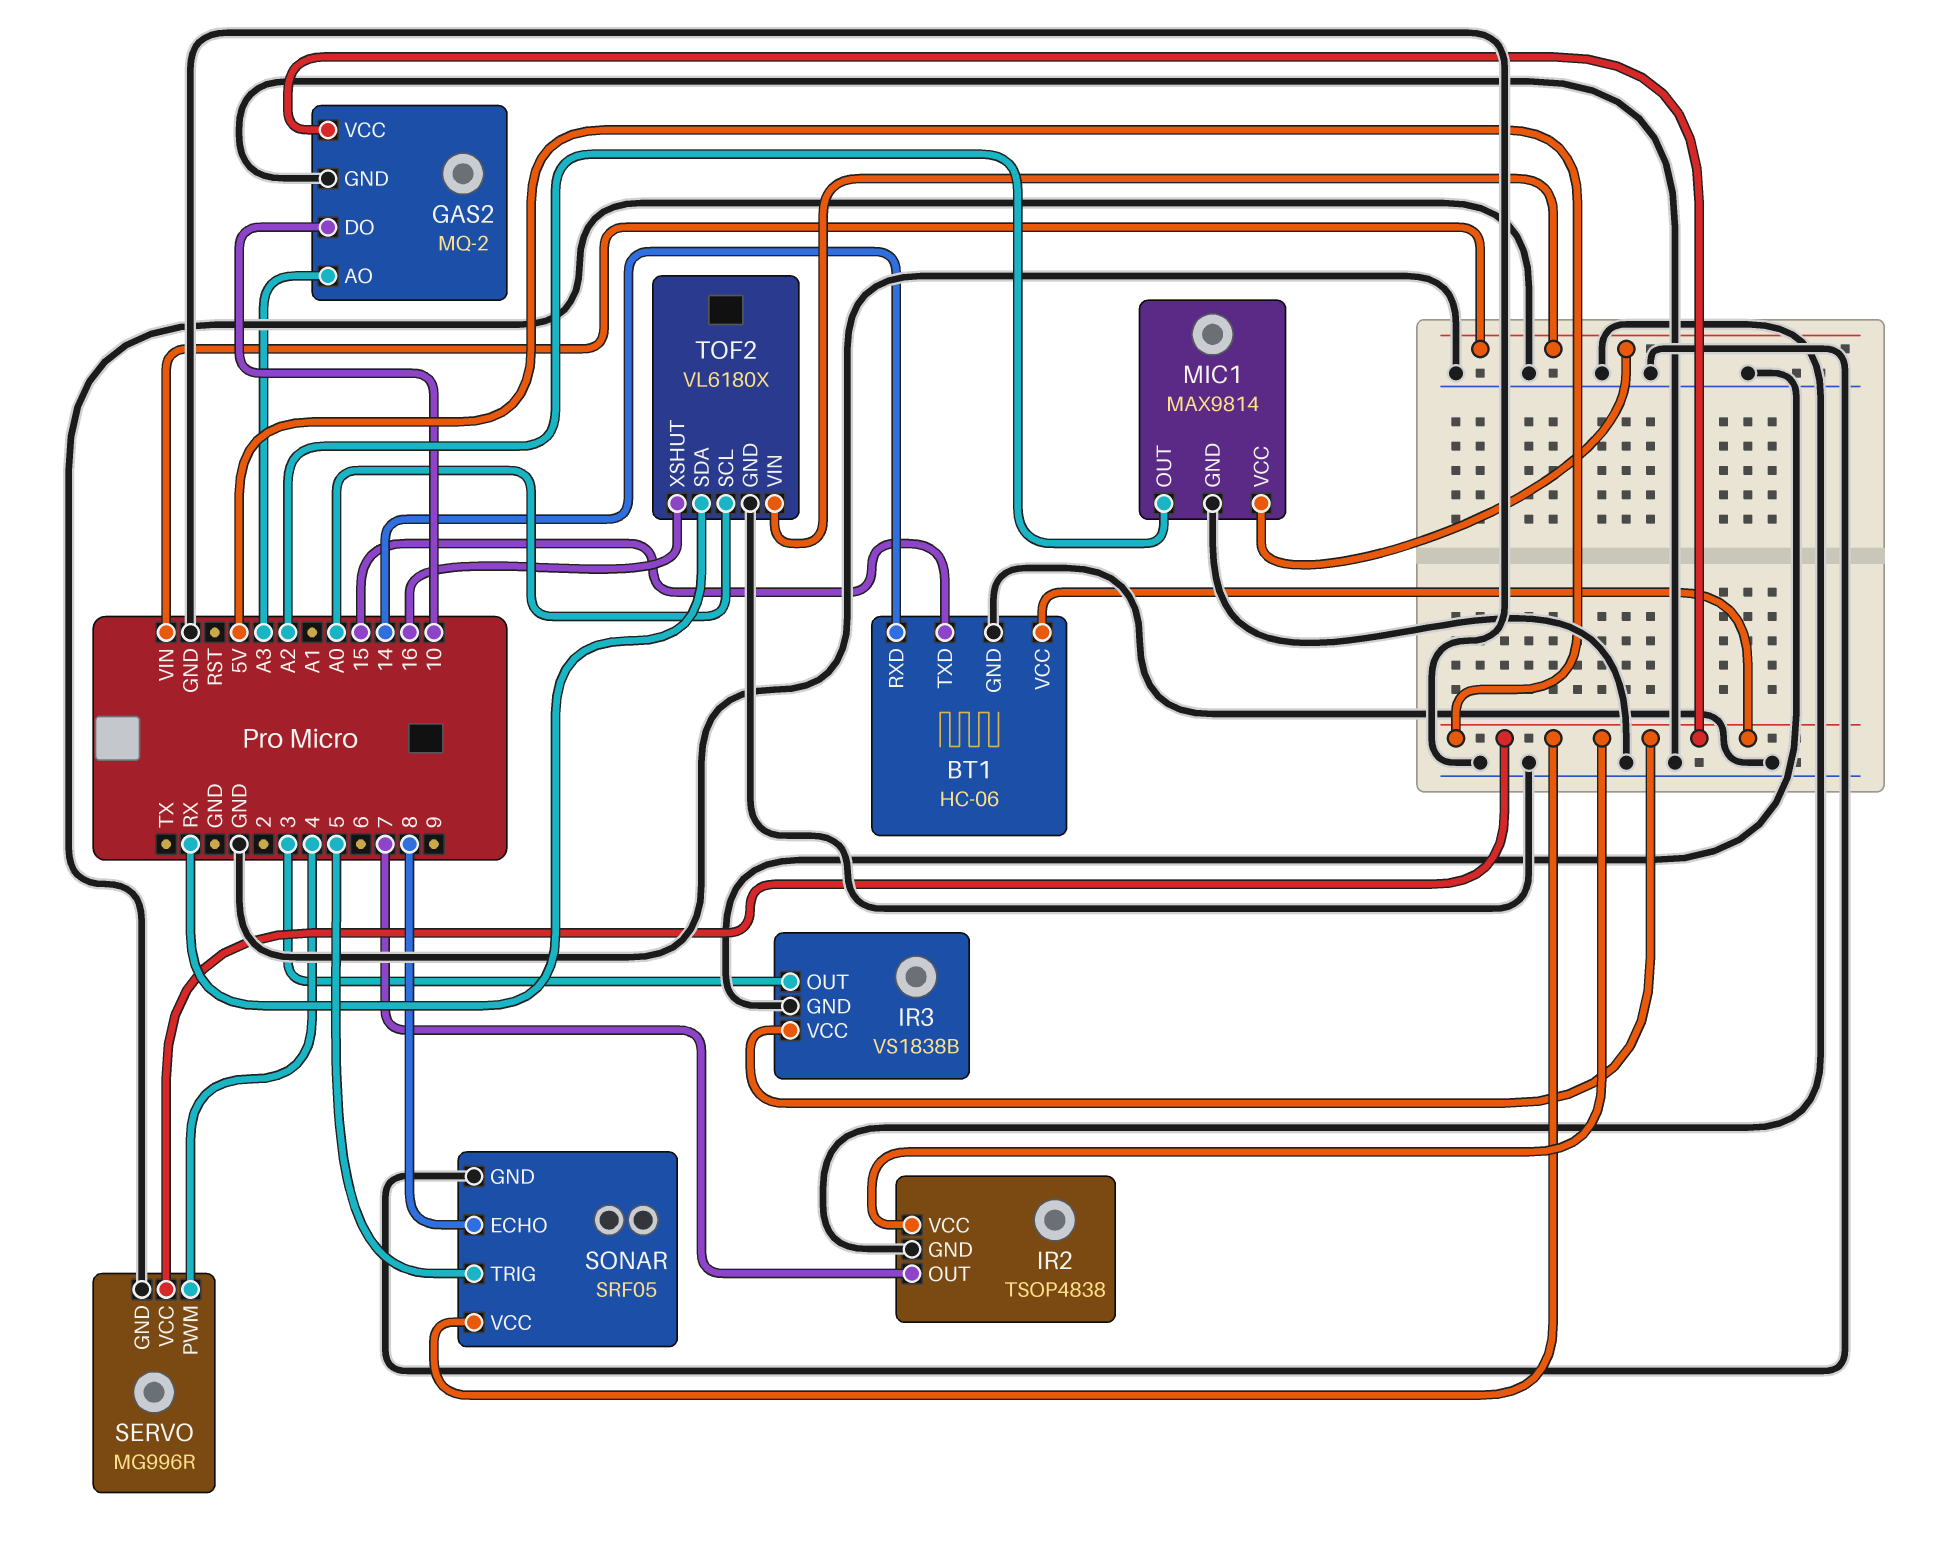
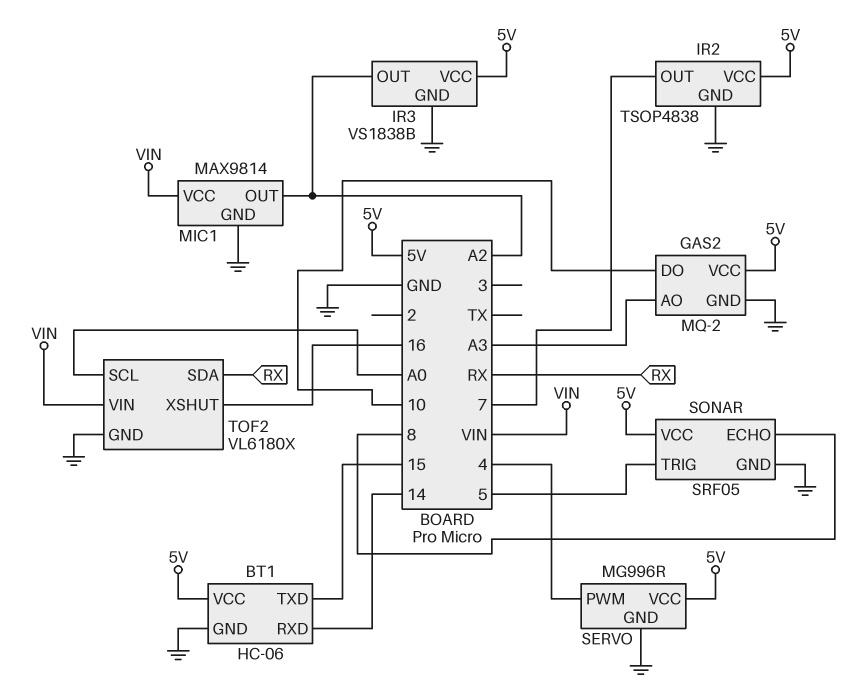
IR3 pin OUT: 3 -> A2

